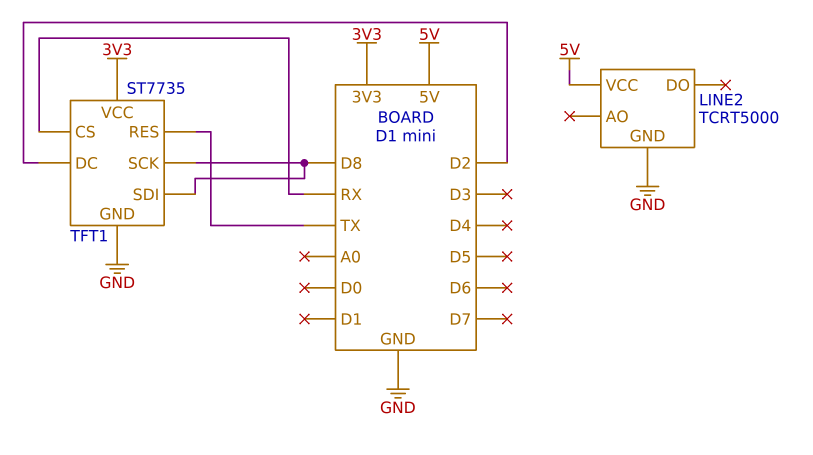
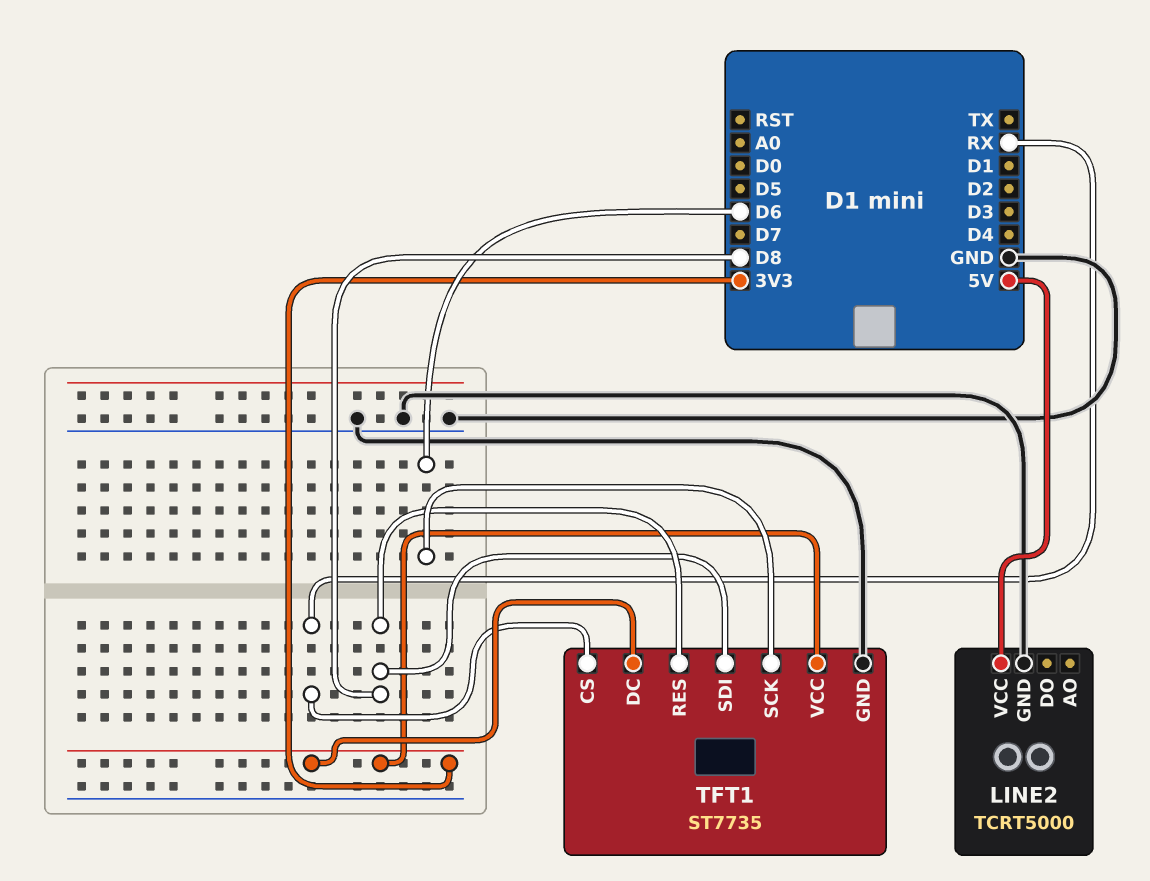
TFT1 pin DC: D2 -> 3V3
TFT1 pin RES: TX -> D8
TFT1 pin SCK: D8 -> D6

